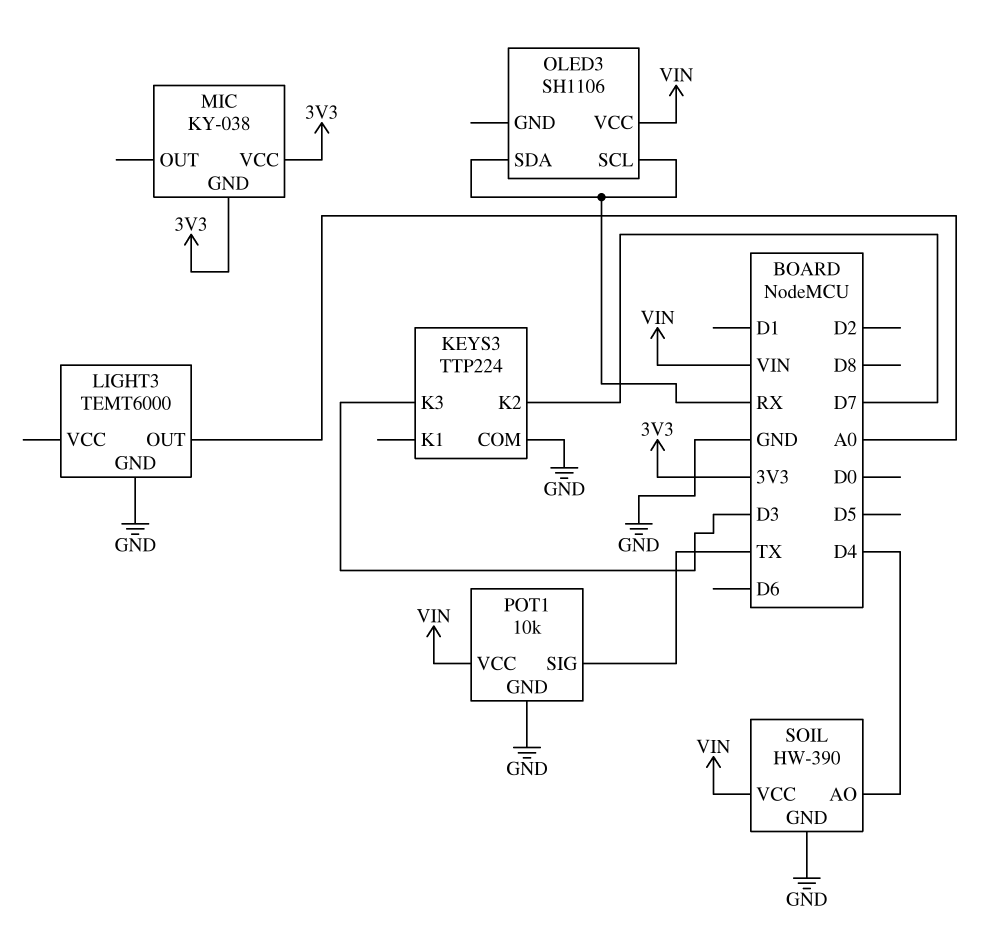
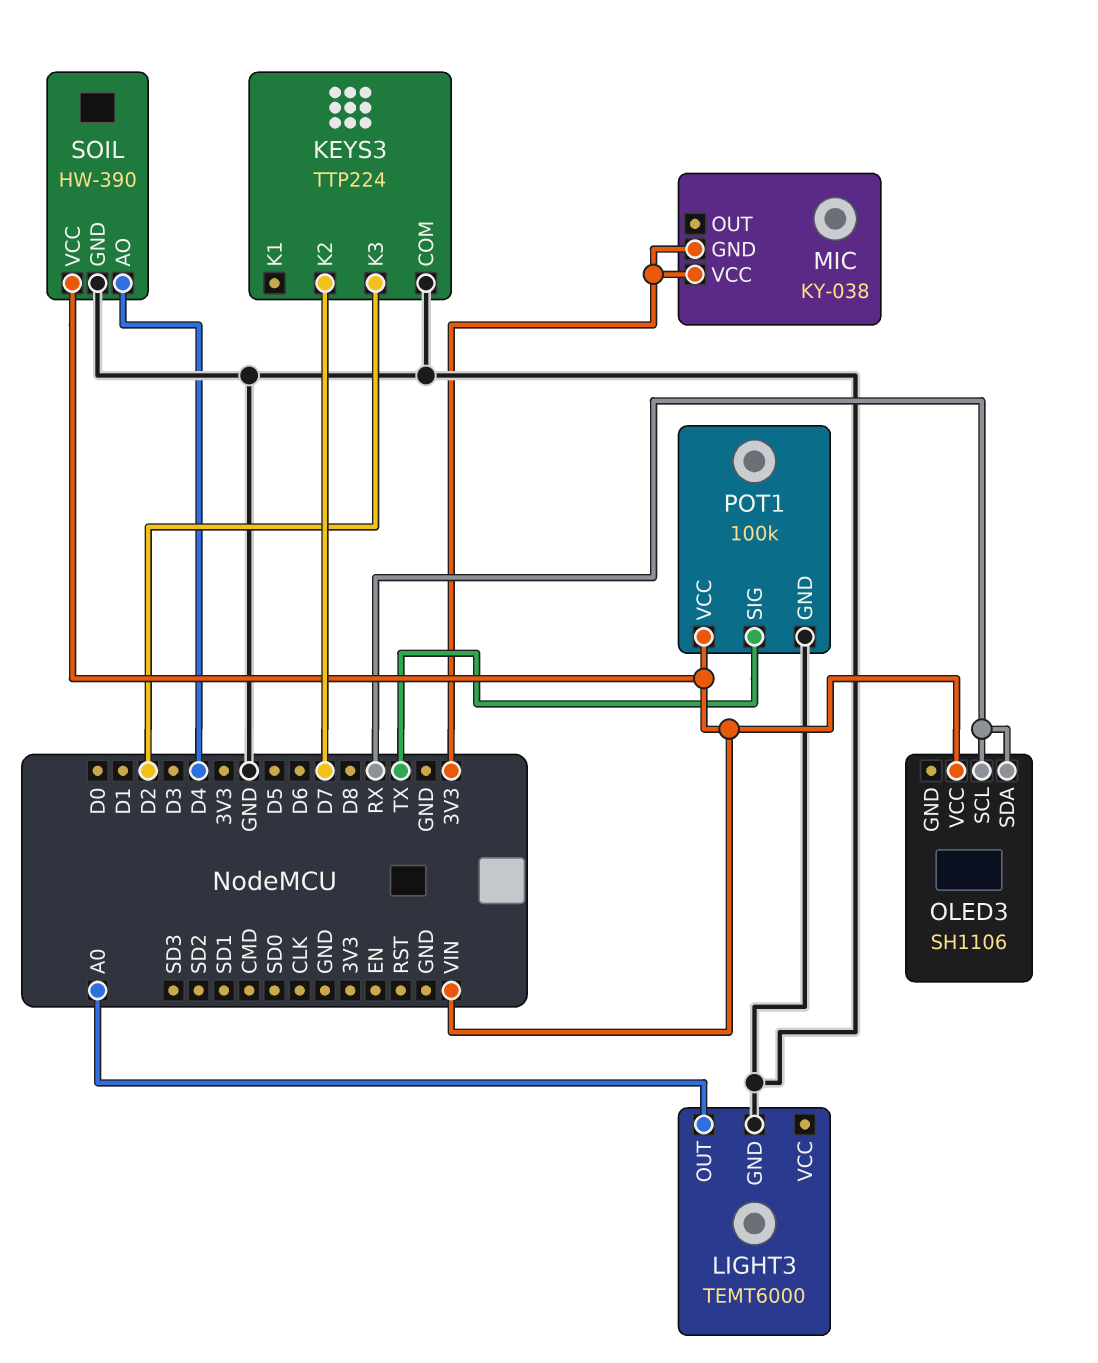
KEYS3 pin K3: D3 -> D2
POT1: 10k -> 100k

